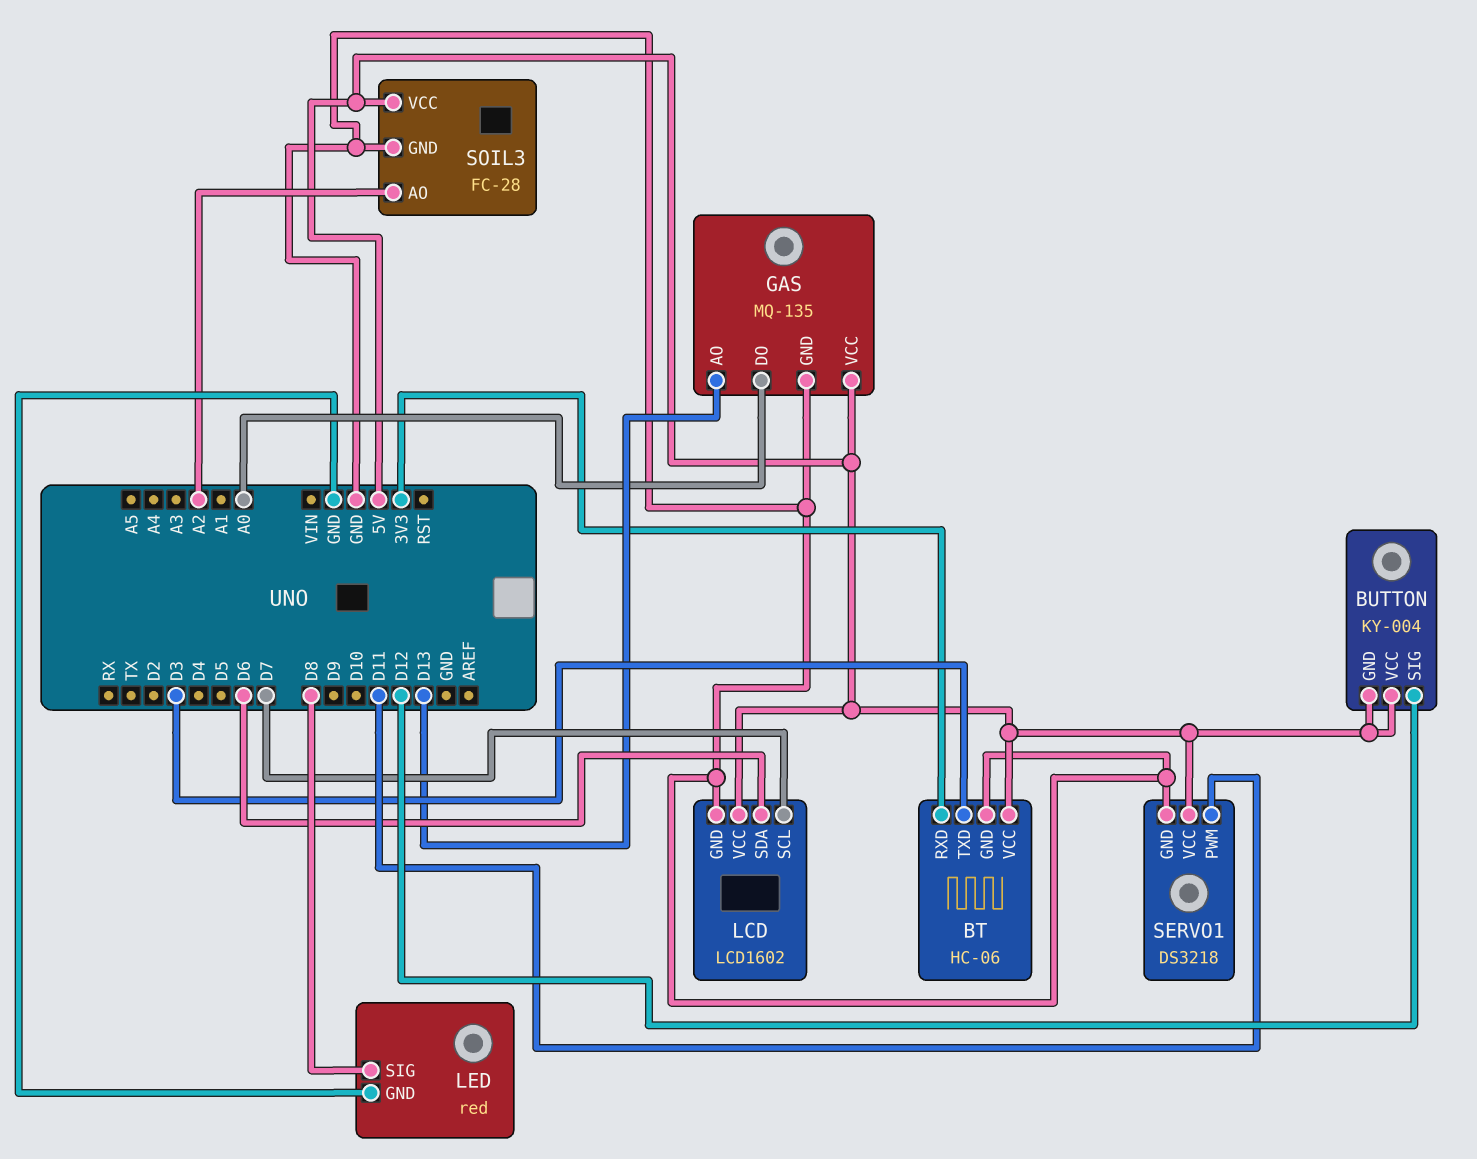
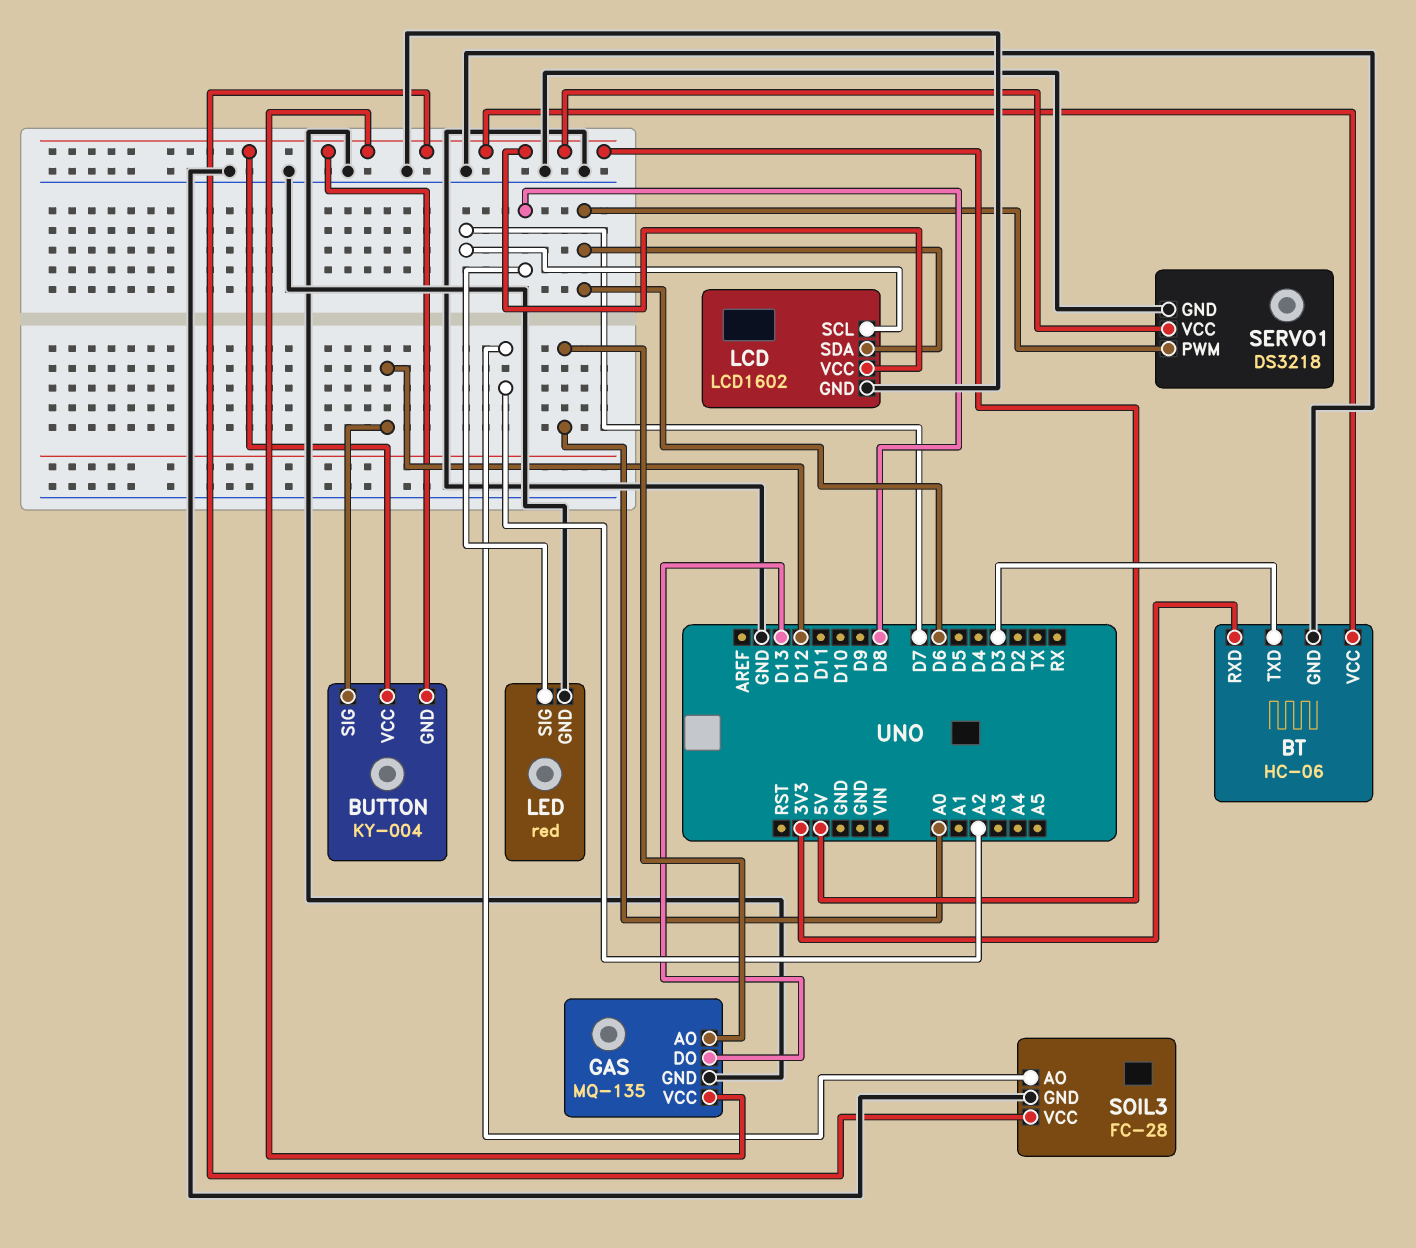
GAS pin AO: D13 -> A0
GAS pin DO: A0 -> D13
SERVO1 pin PWM: D11 -> D6

